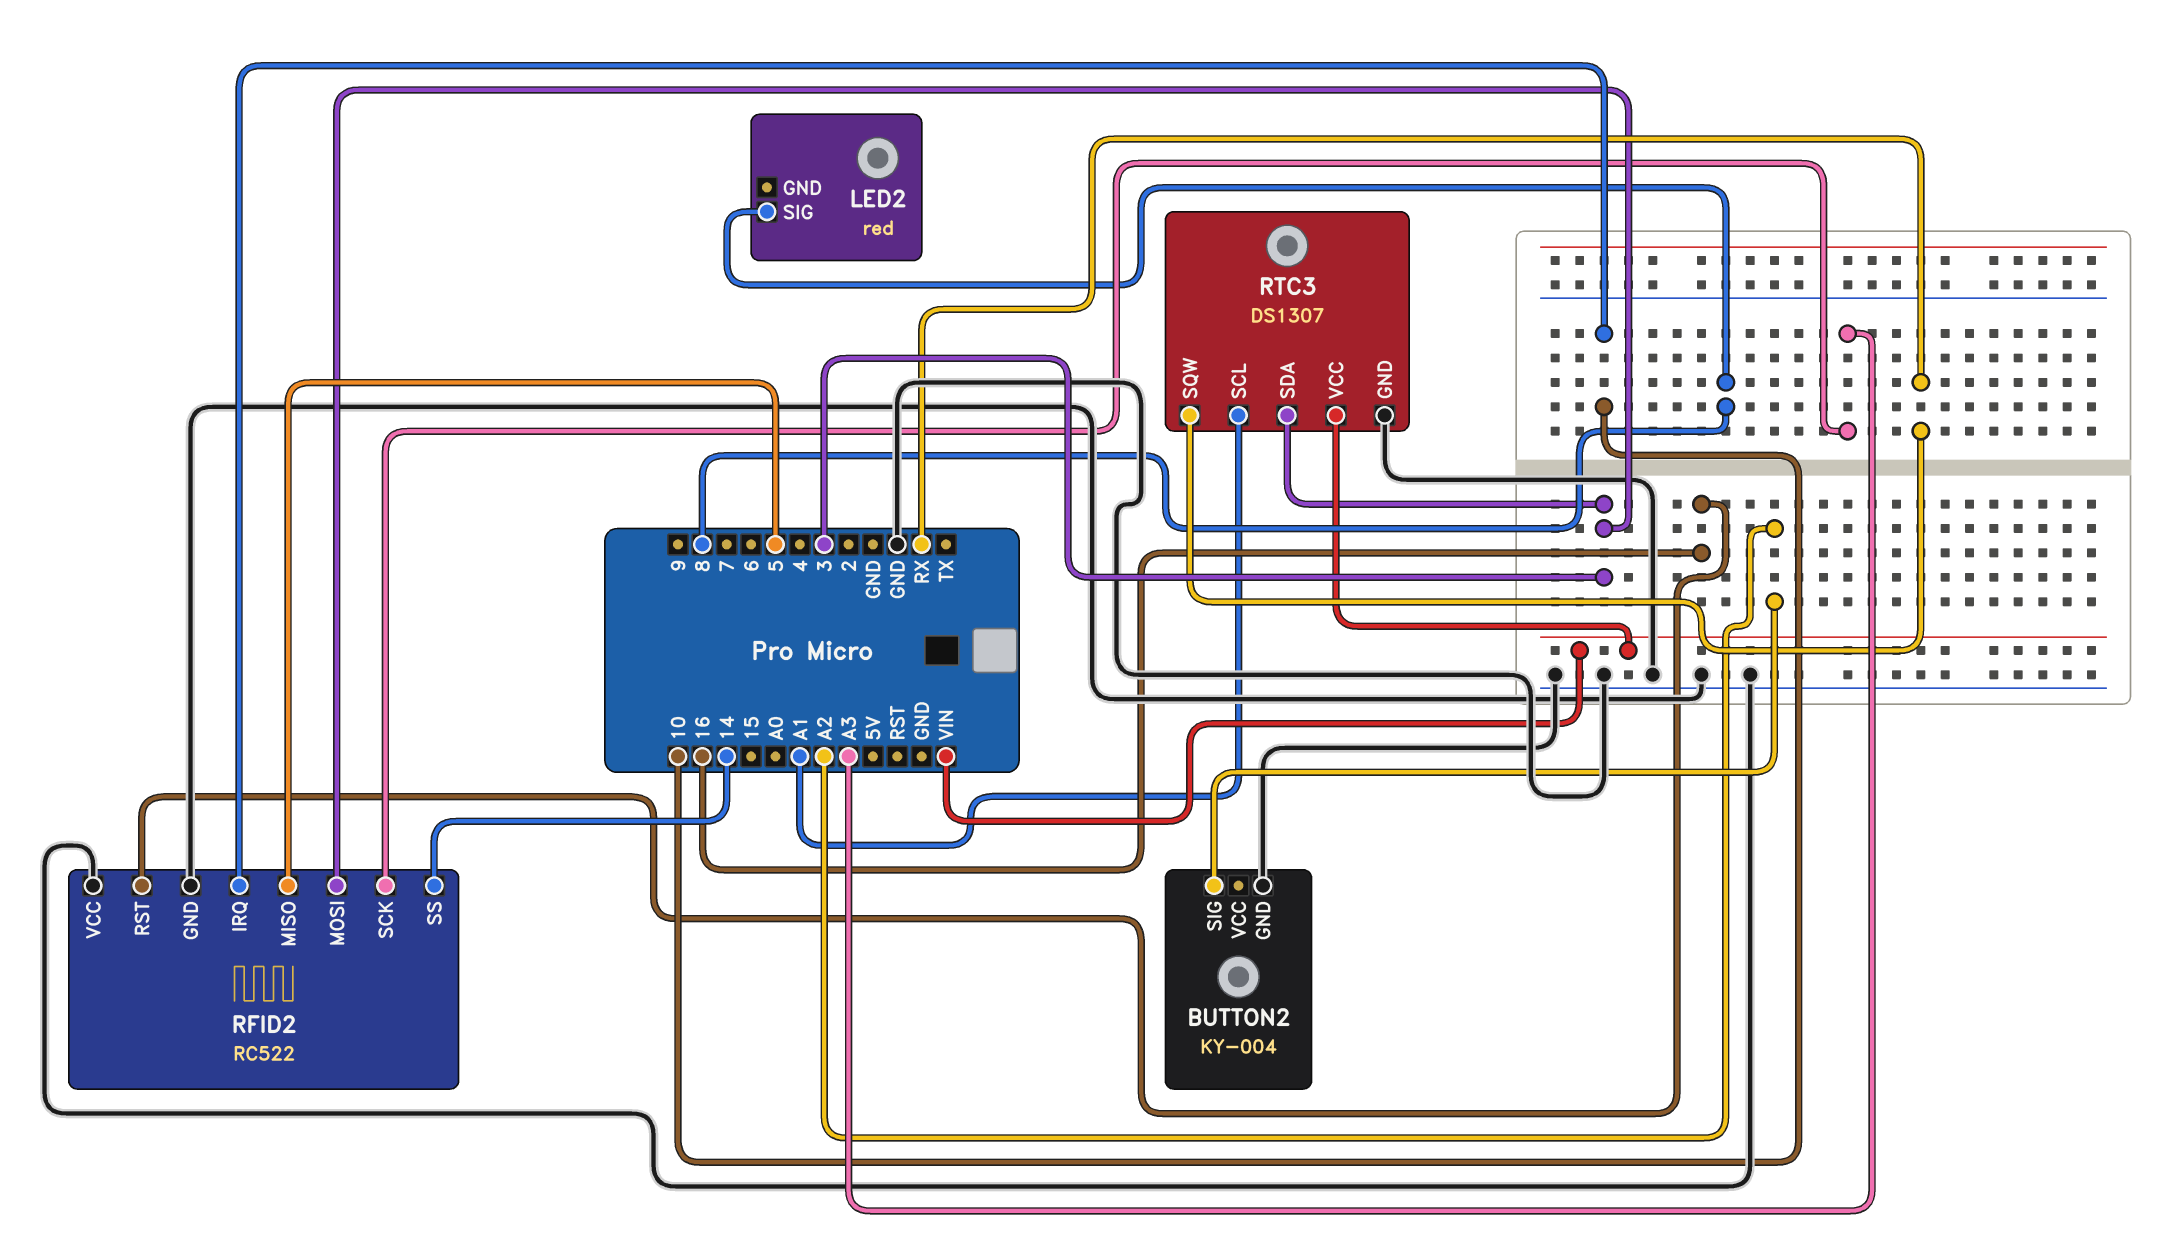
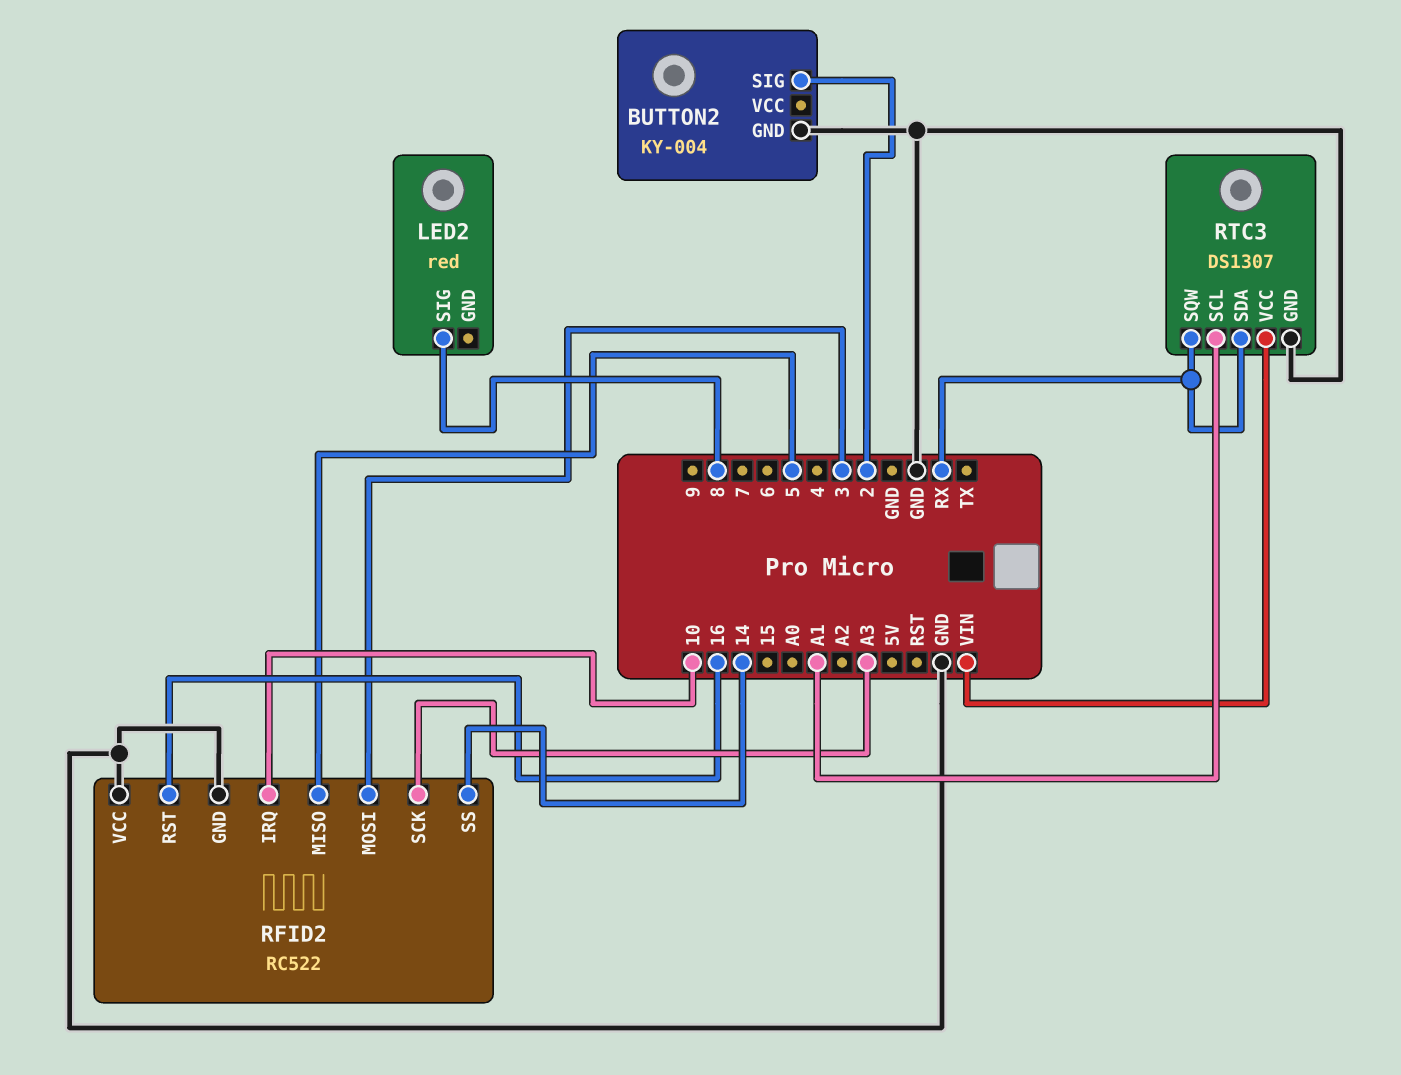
BUTTON2 pin SIG: A2 -> 2
RTC3 pin SDA: 3 -> RX

